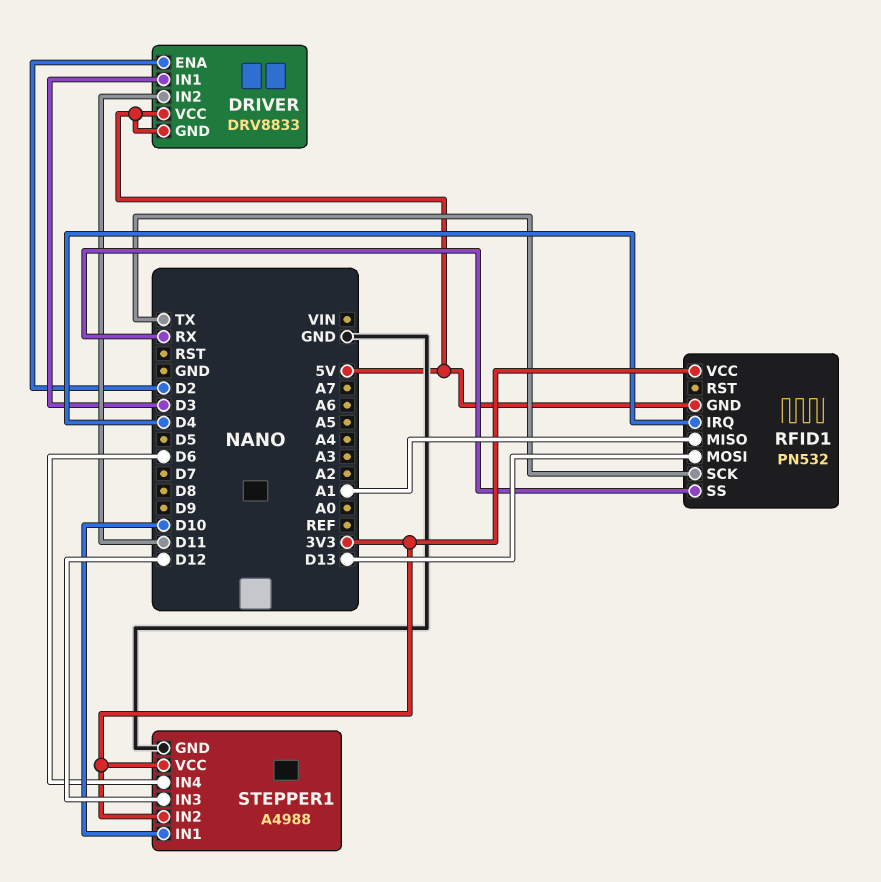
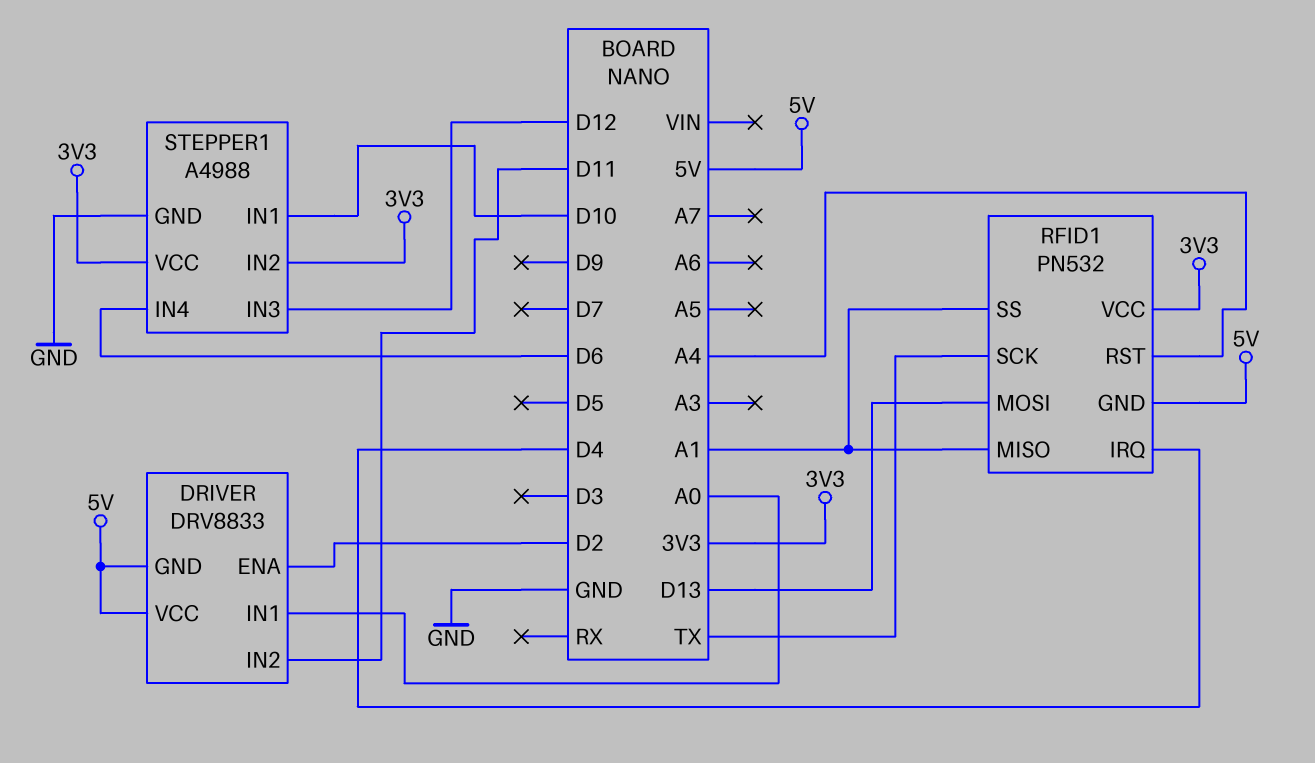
DRIVER pin IN1: D3 -> A0
RFID1 pin RST: none -> A4
RFID1 pin SS: RX -> A1

